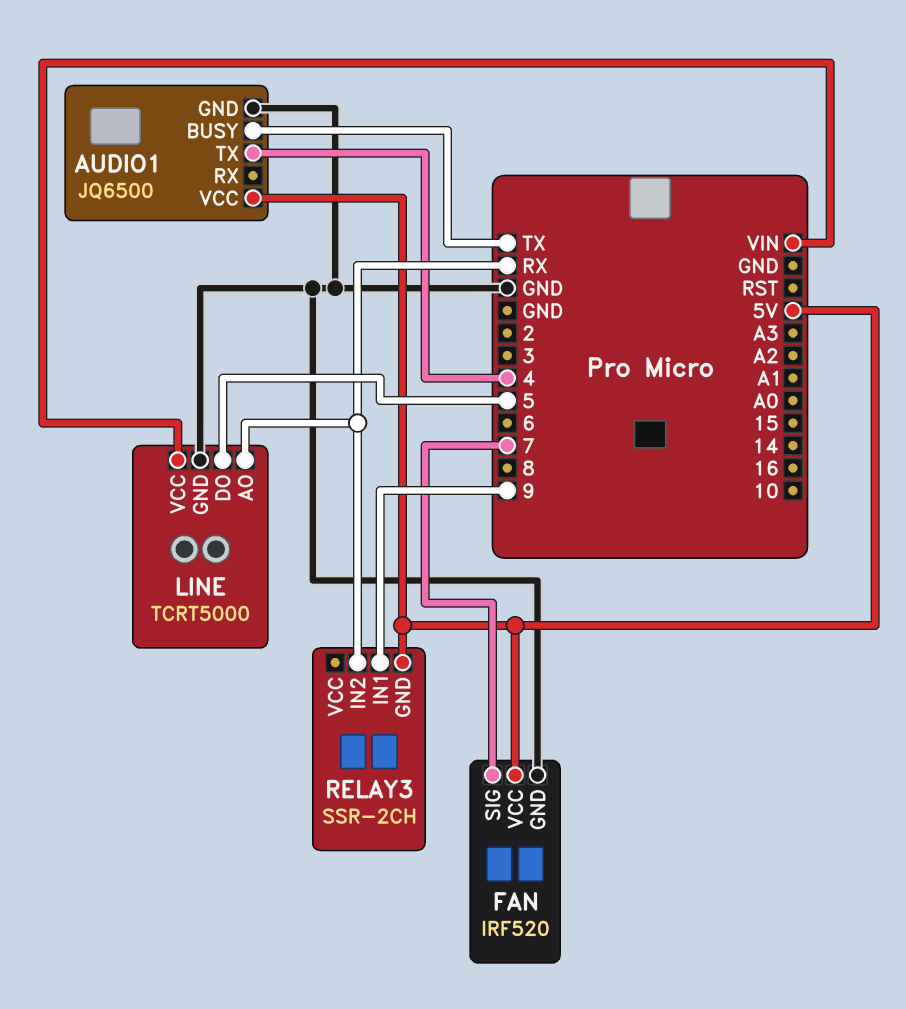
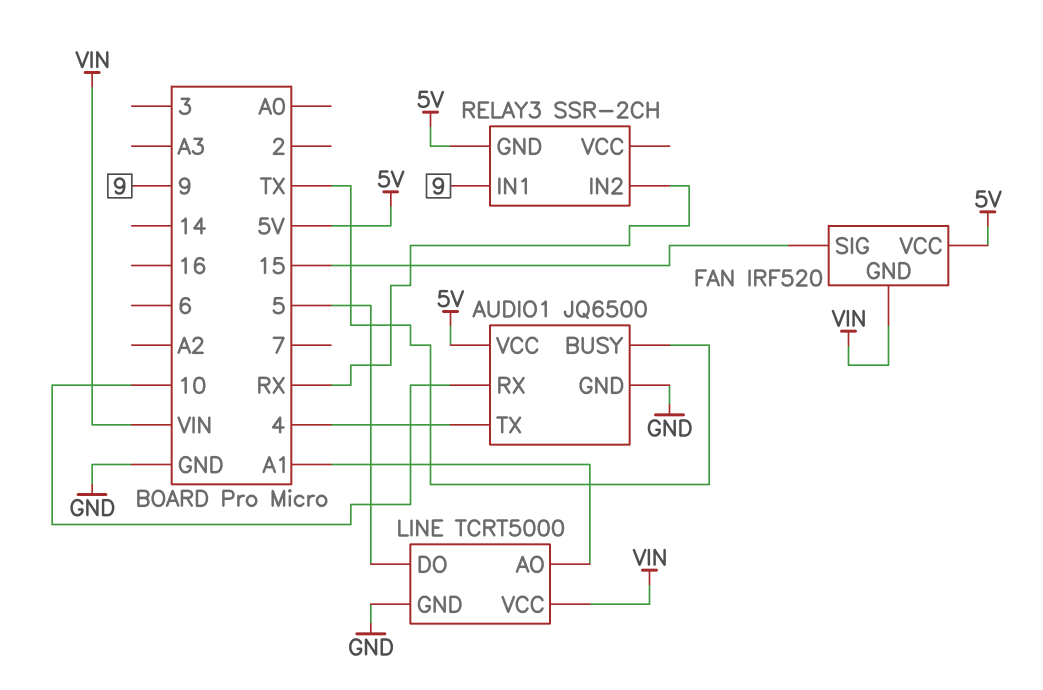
AUDIO1 pin RX: none -> 10
FAN pin GND: GND -> VIN
FAN pin SIG: 7 -> 15
LINE pin AO: RX -> A1

